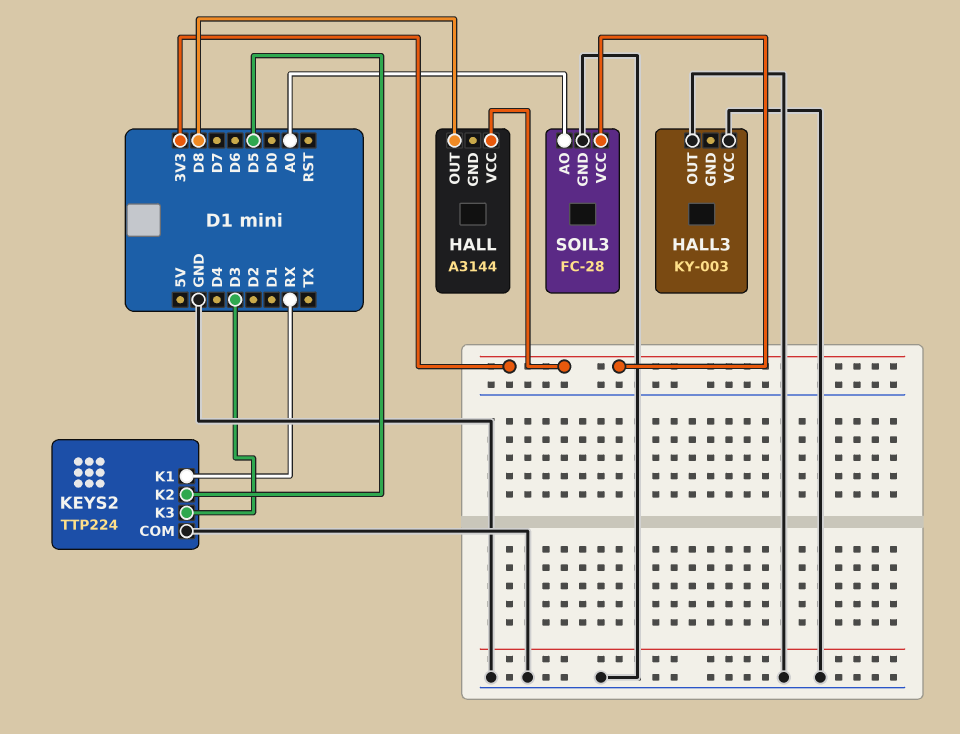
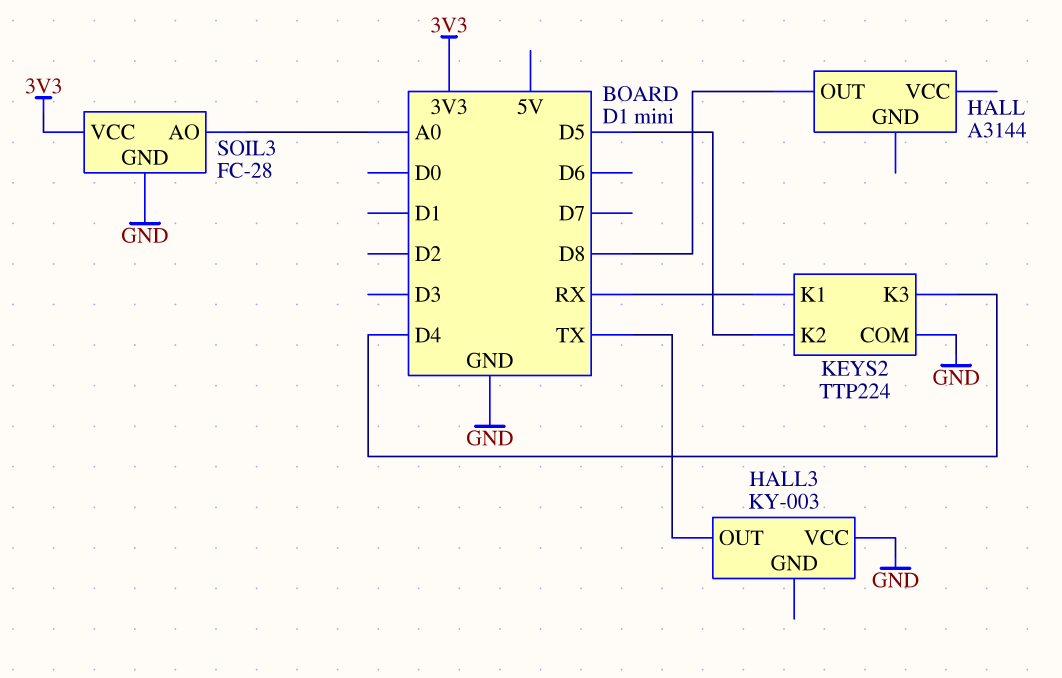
HALL pin VCC: 3V3 -> none
HALL3 pin OUT: GND -> TX
KEYS2 pin K3: D3 -> D4

